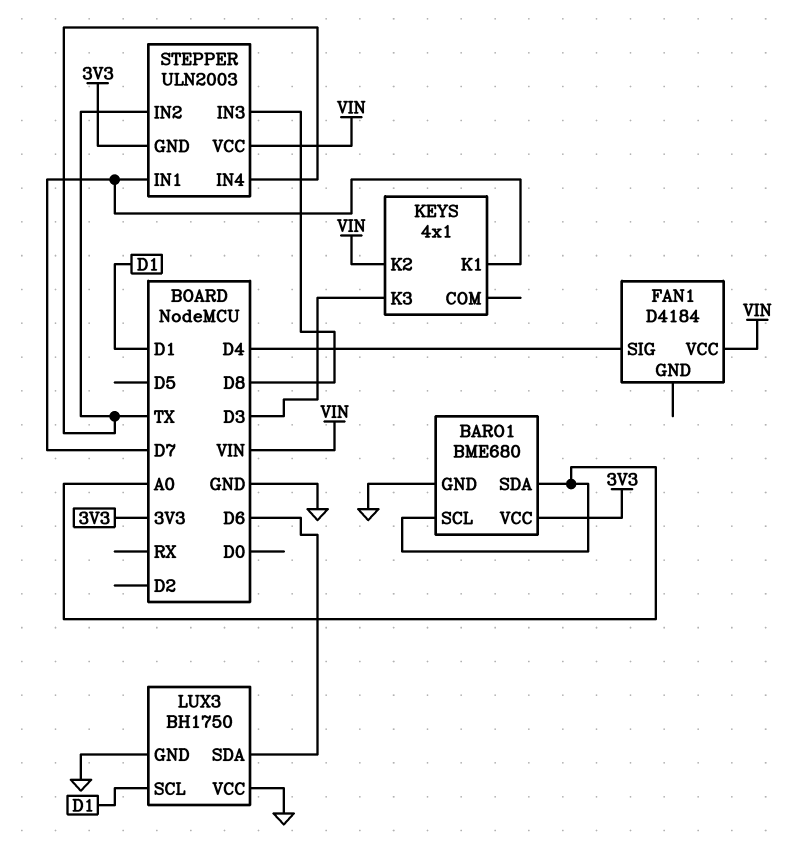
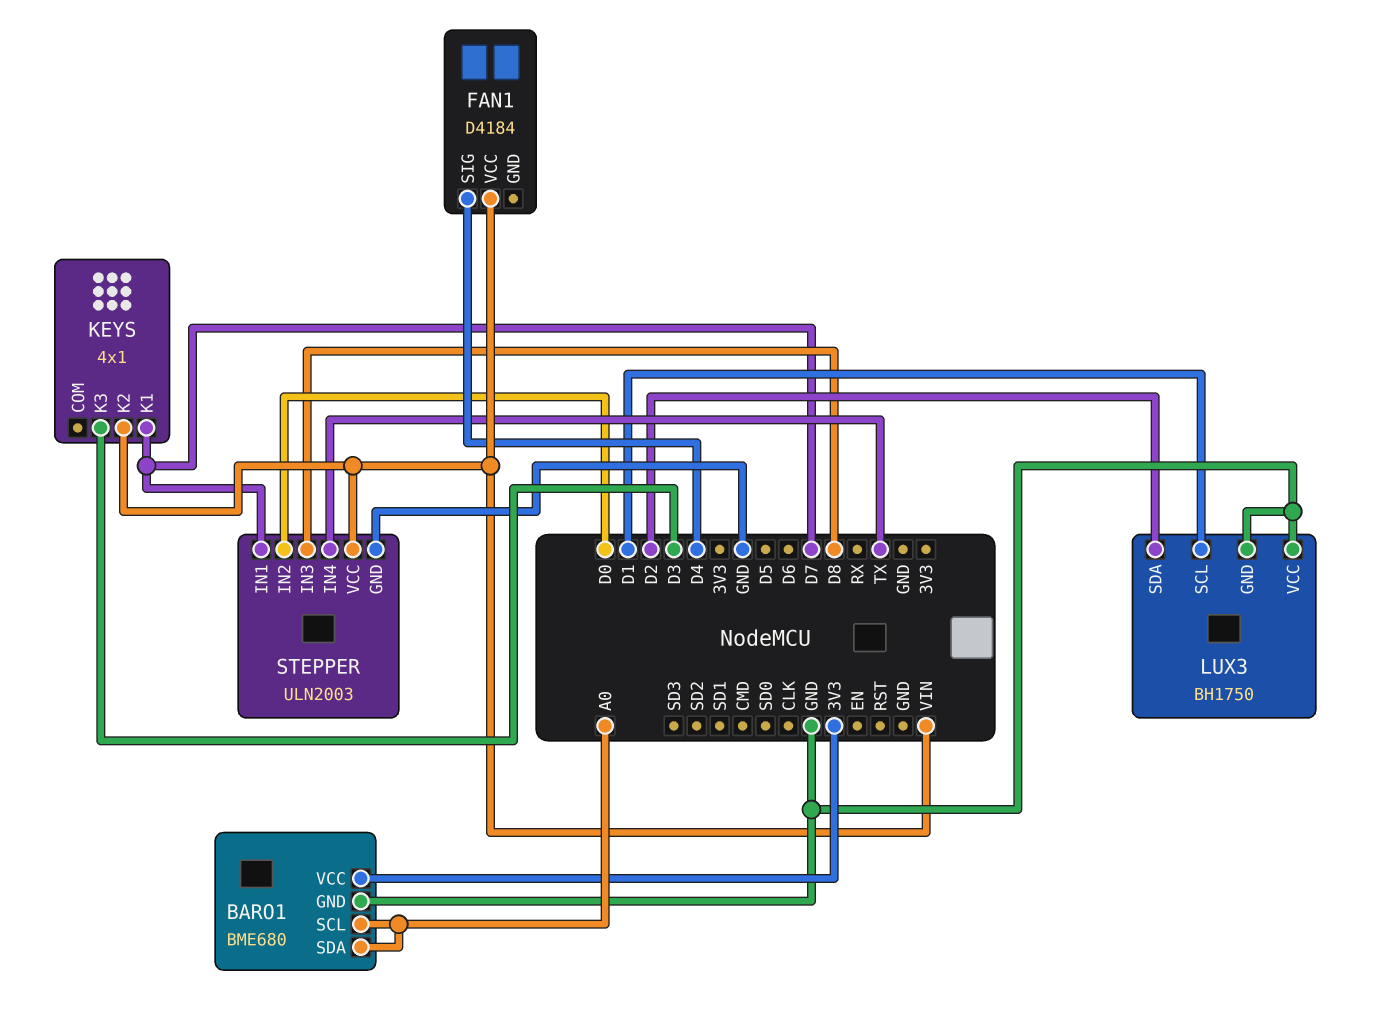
LUX3 pin SDA: D6 -> D2
STEPPER pin GND: 3V3 -> GND
STEPPER pin IN2: TX -> D0

